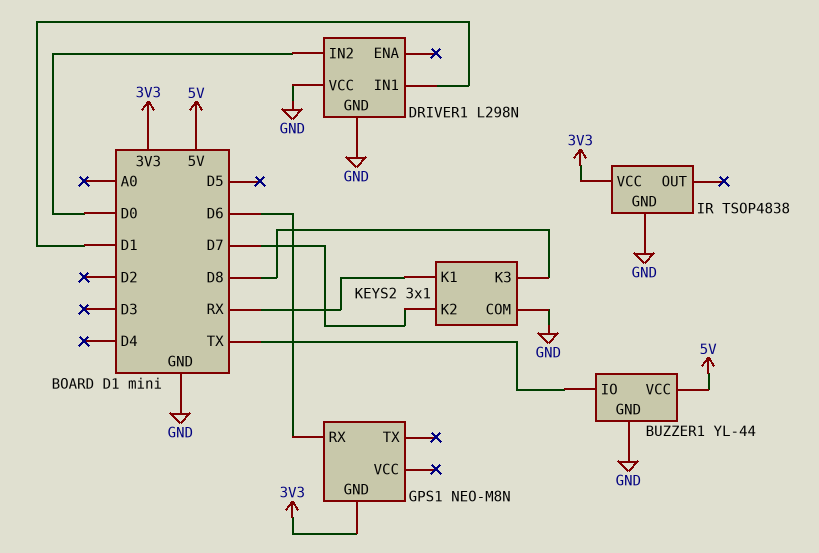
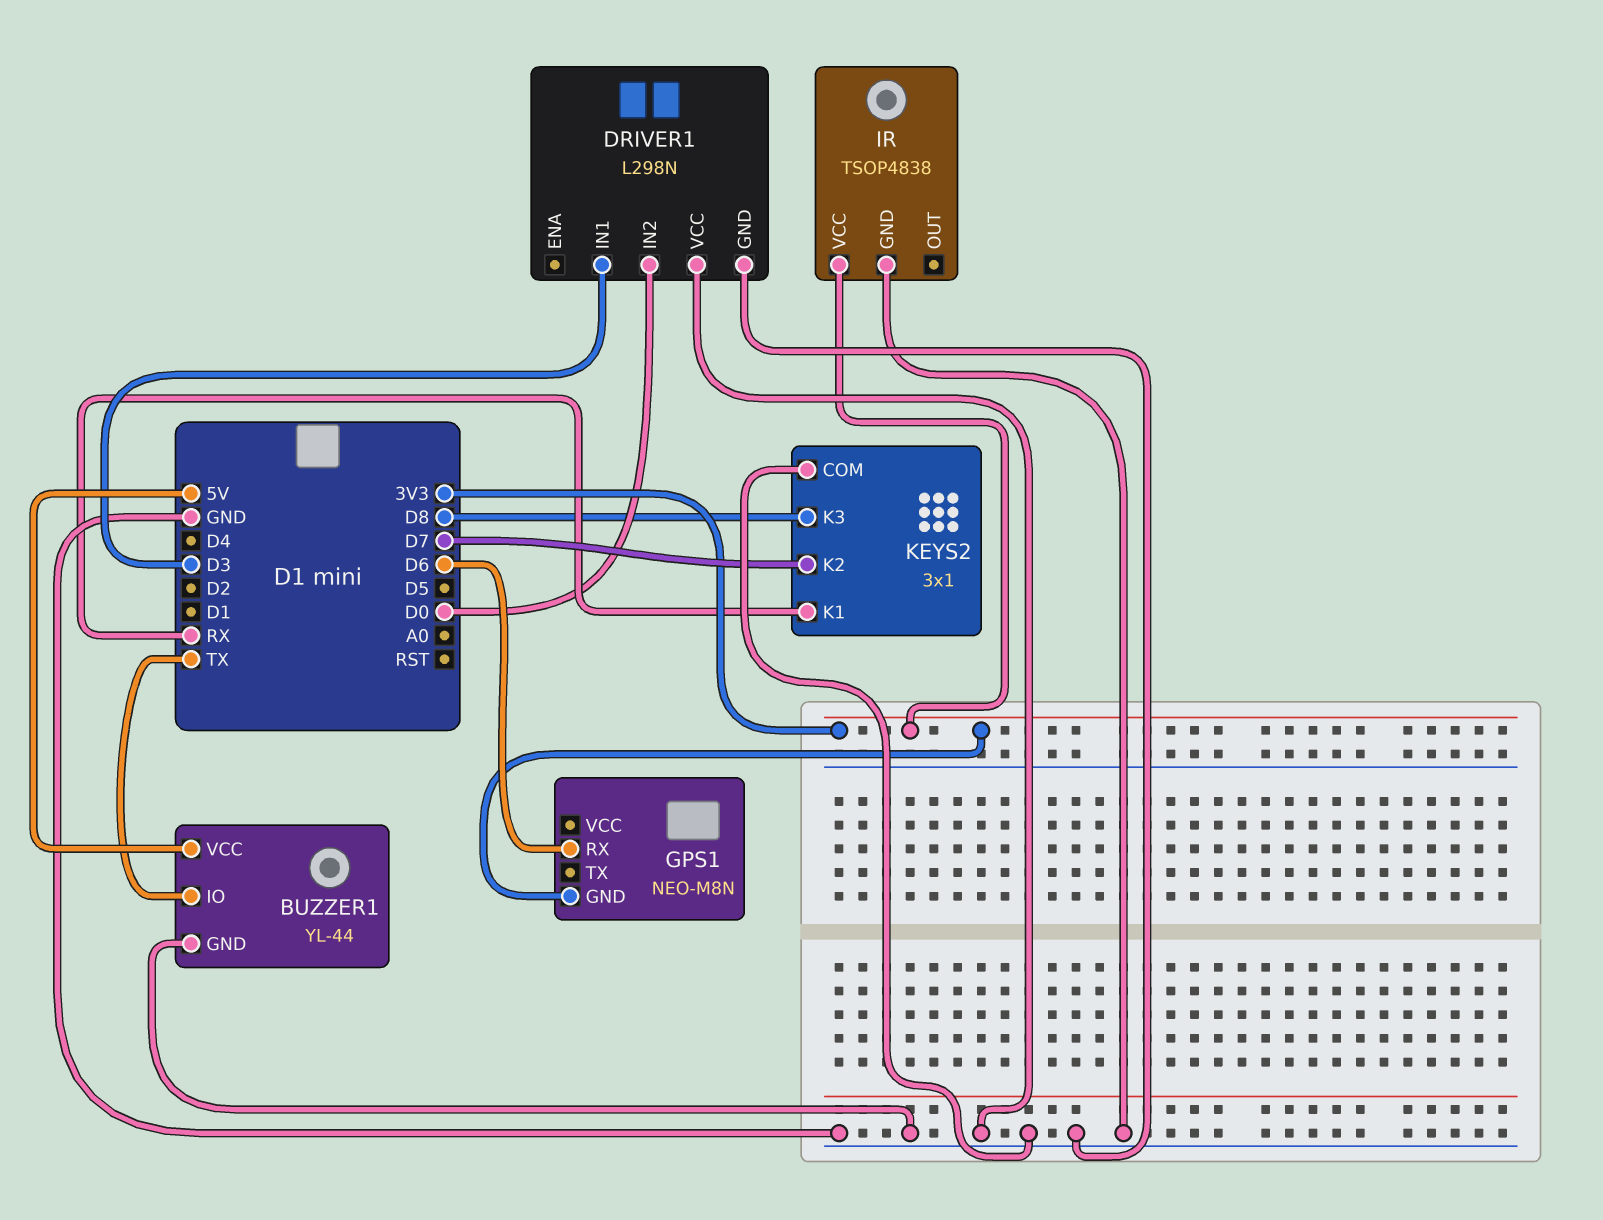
DRIVER1 pin IN1: D1 -> D3

